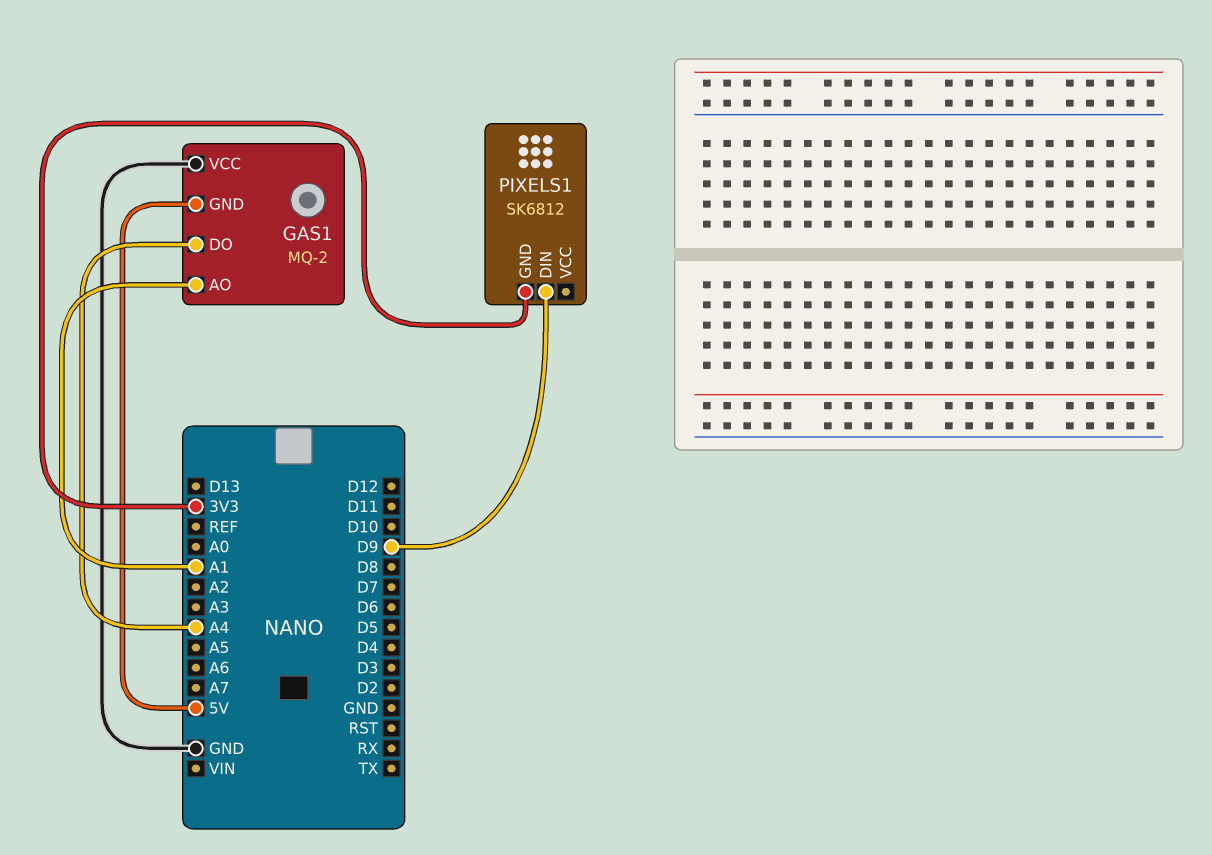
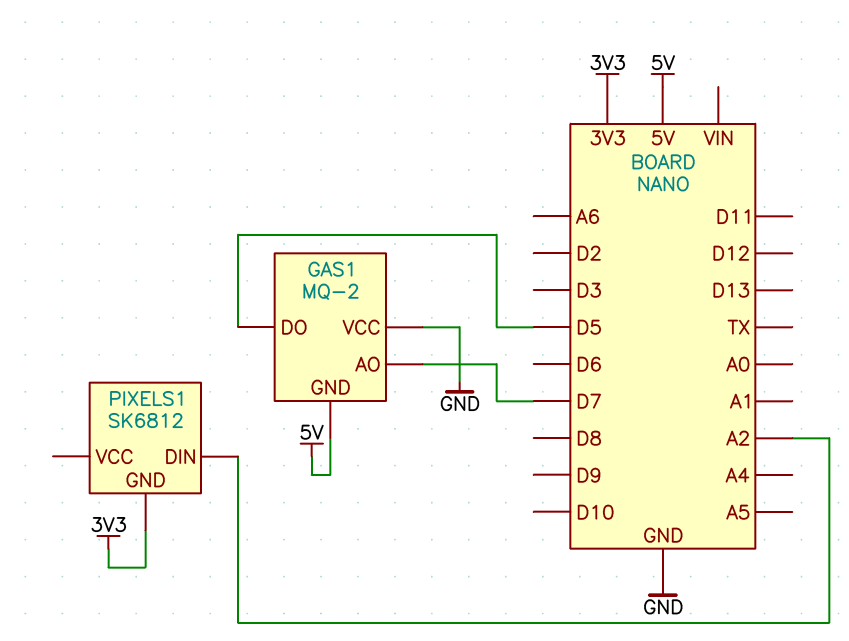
GAS1 pin AO: A1 -> D7
GAS1 pin DO: A4 -> D5
PIXELS1 pin DIN: D9 -> A2

